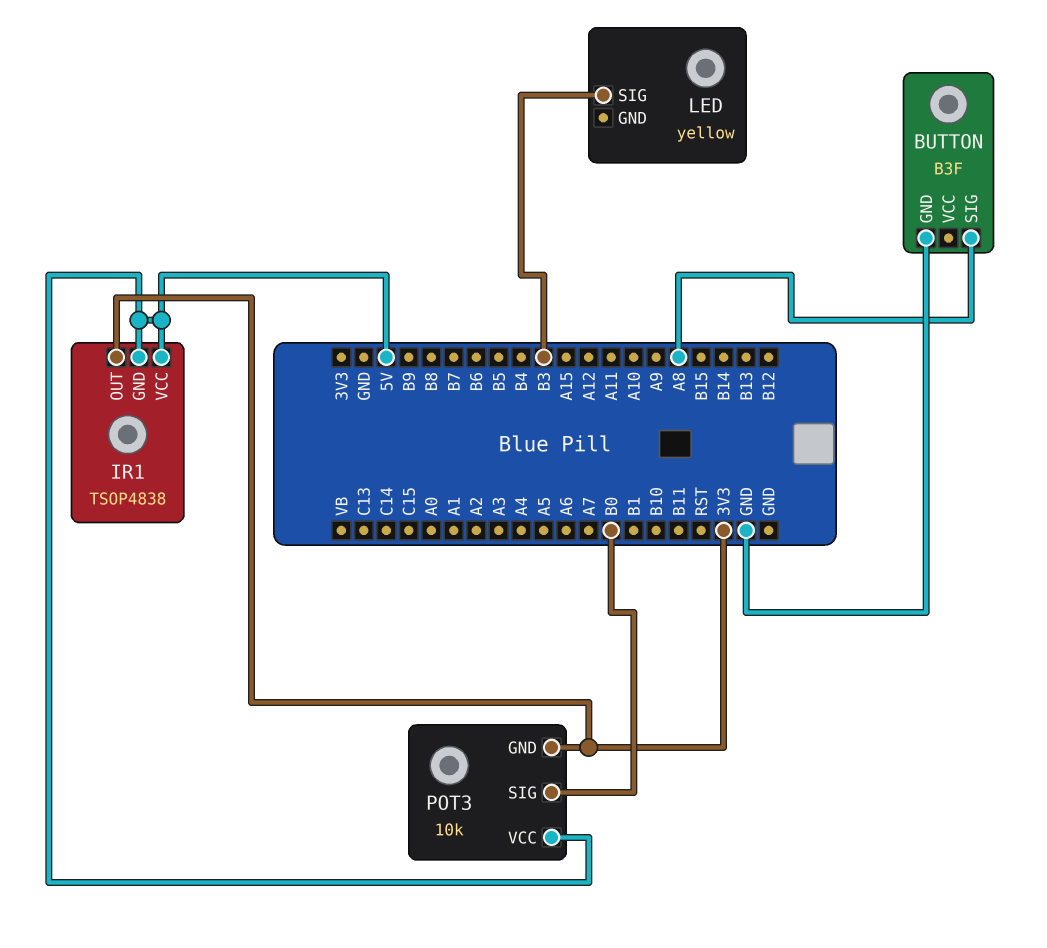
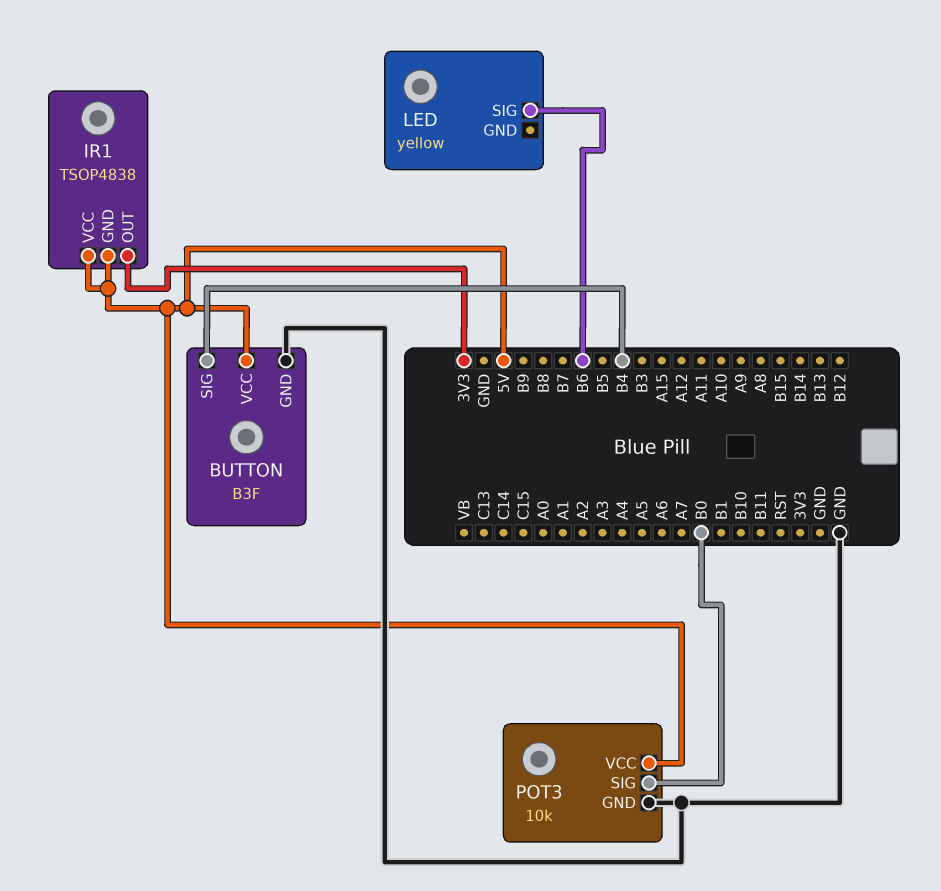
BUTTON pin SIG: A8 -> B4
BUTTON pin VCC: none -> 5V
LED pin SIG: B3 -> B6
POT3 pin GND: 3V3 -> GND

